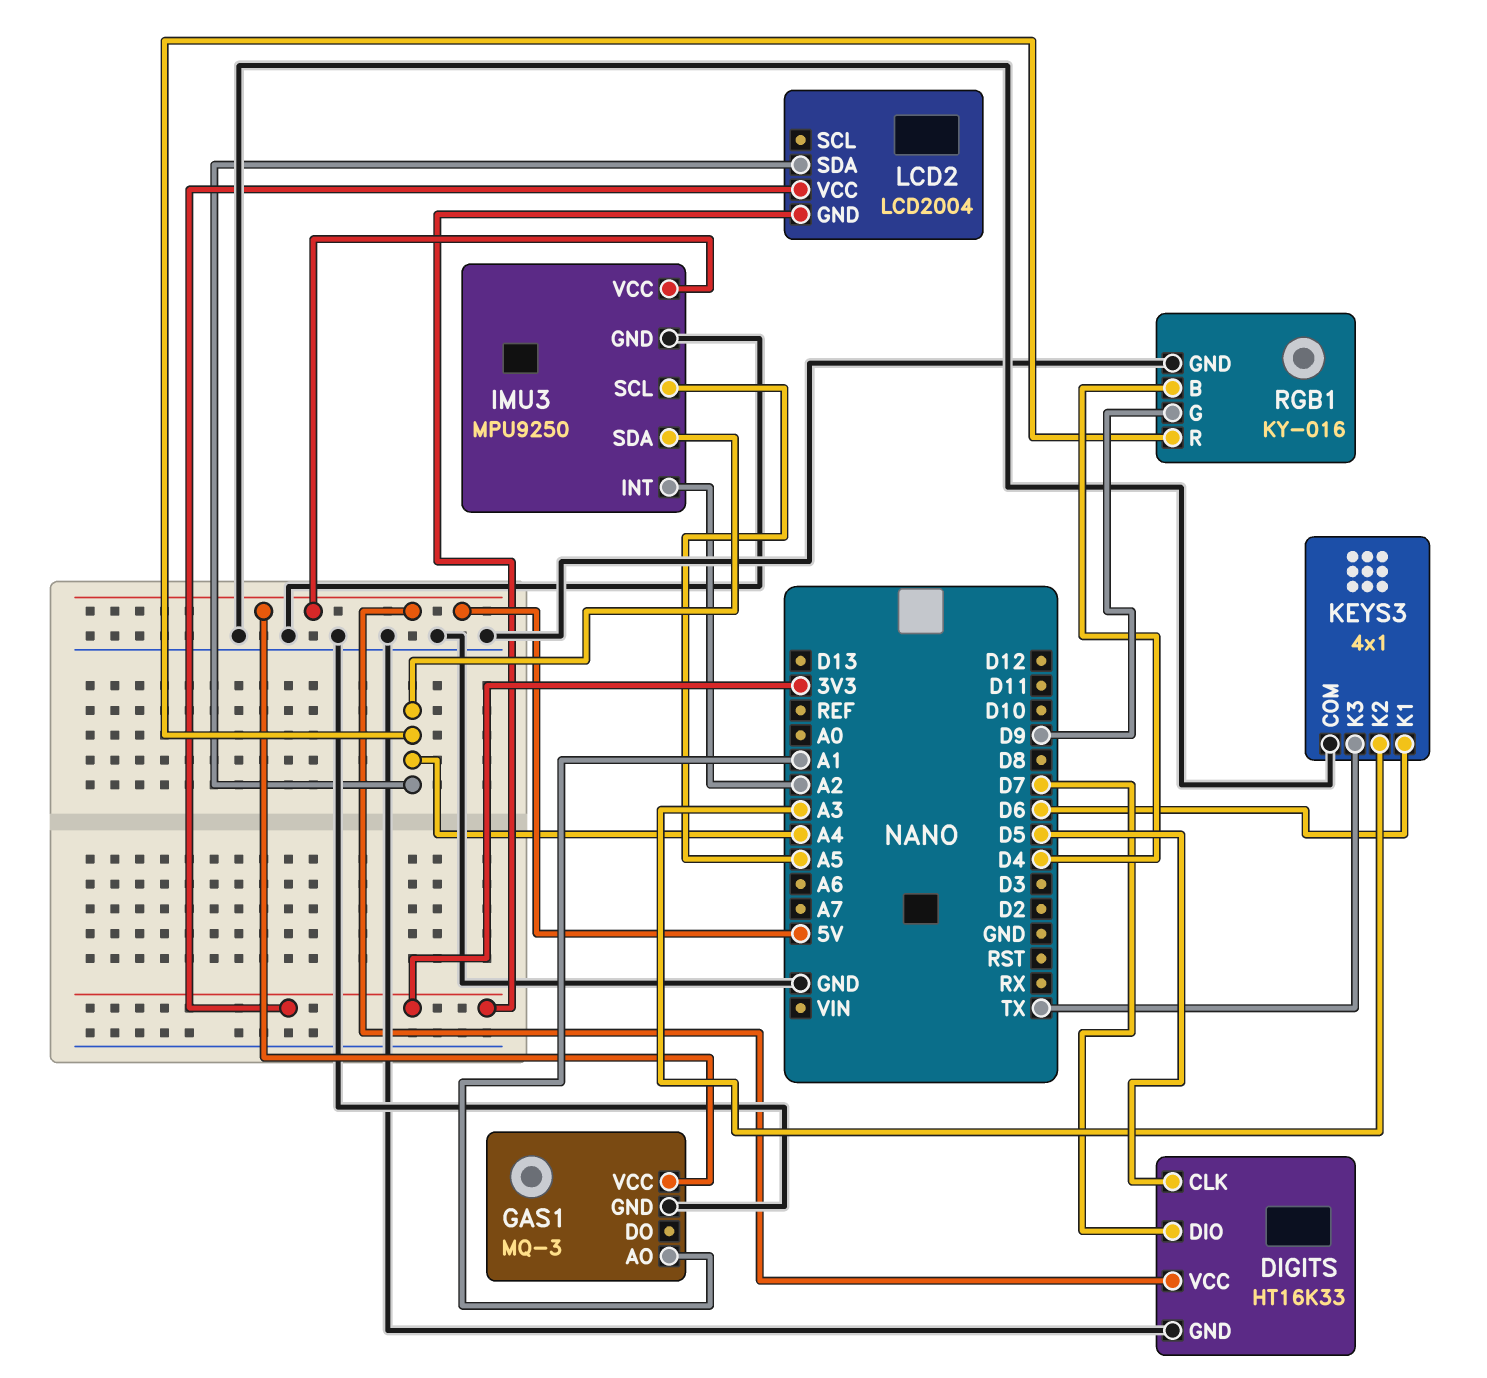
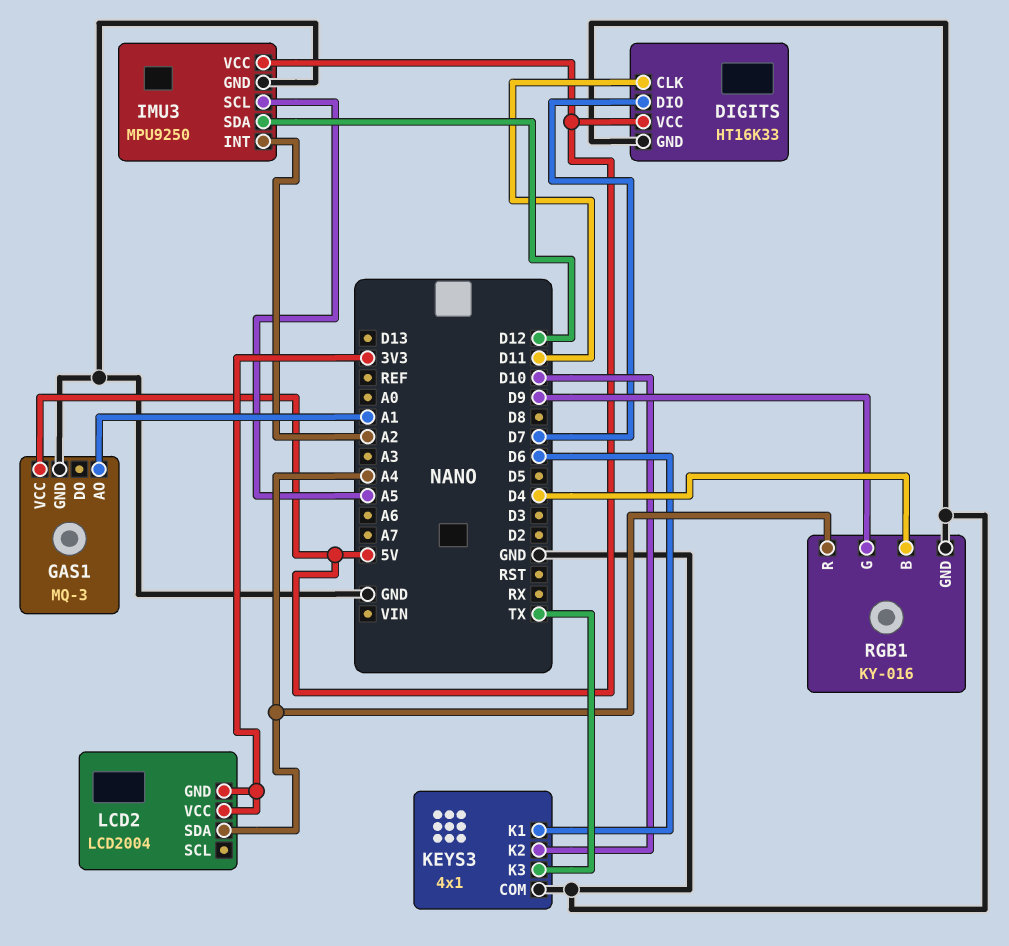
DIGITS pin CLK: D5 -> D11
IMU3 pin SDA: A4 -> D12
KEYS3 pin K2: A3 -> D10

